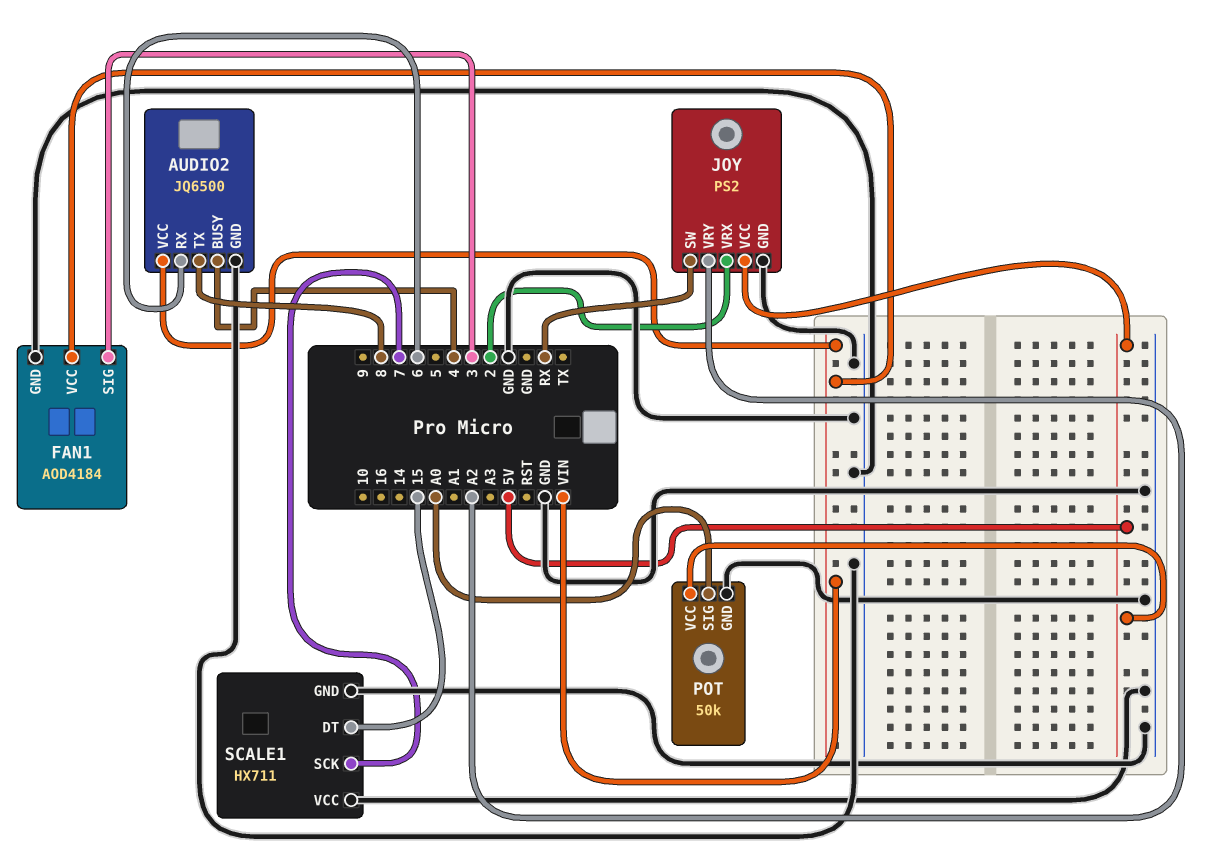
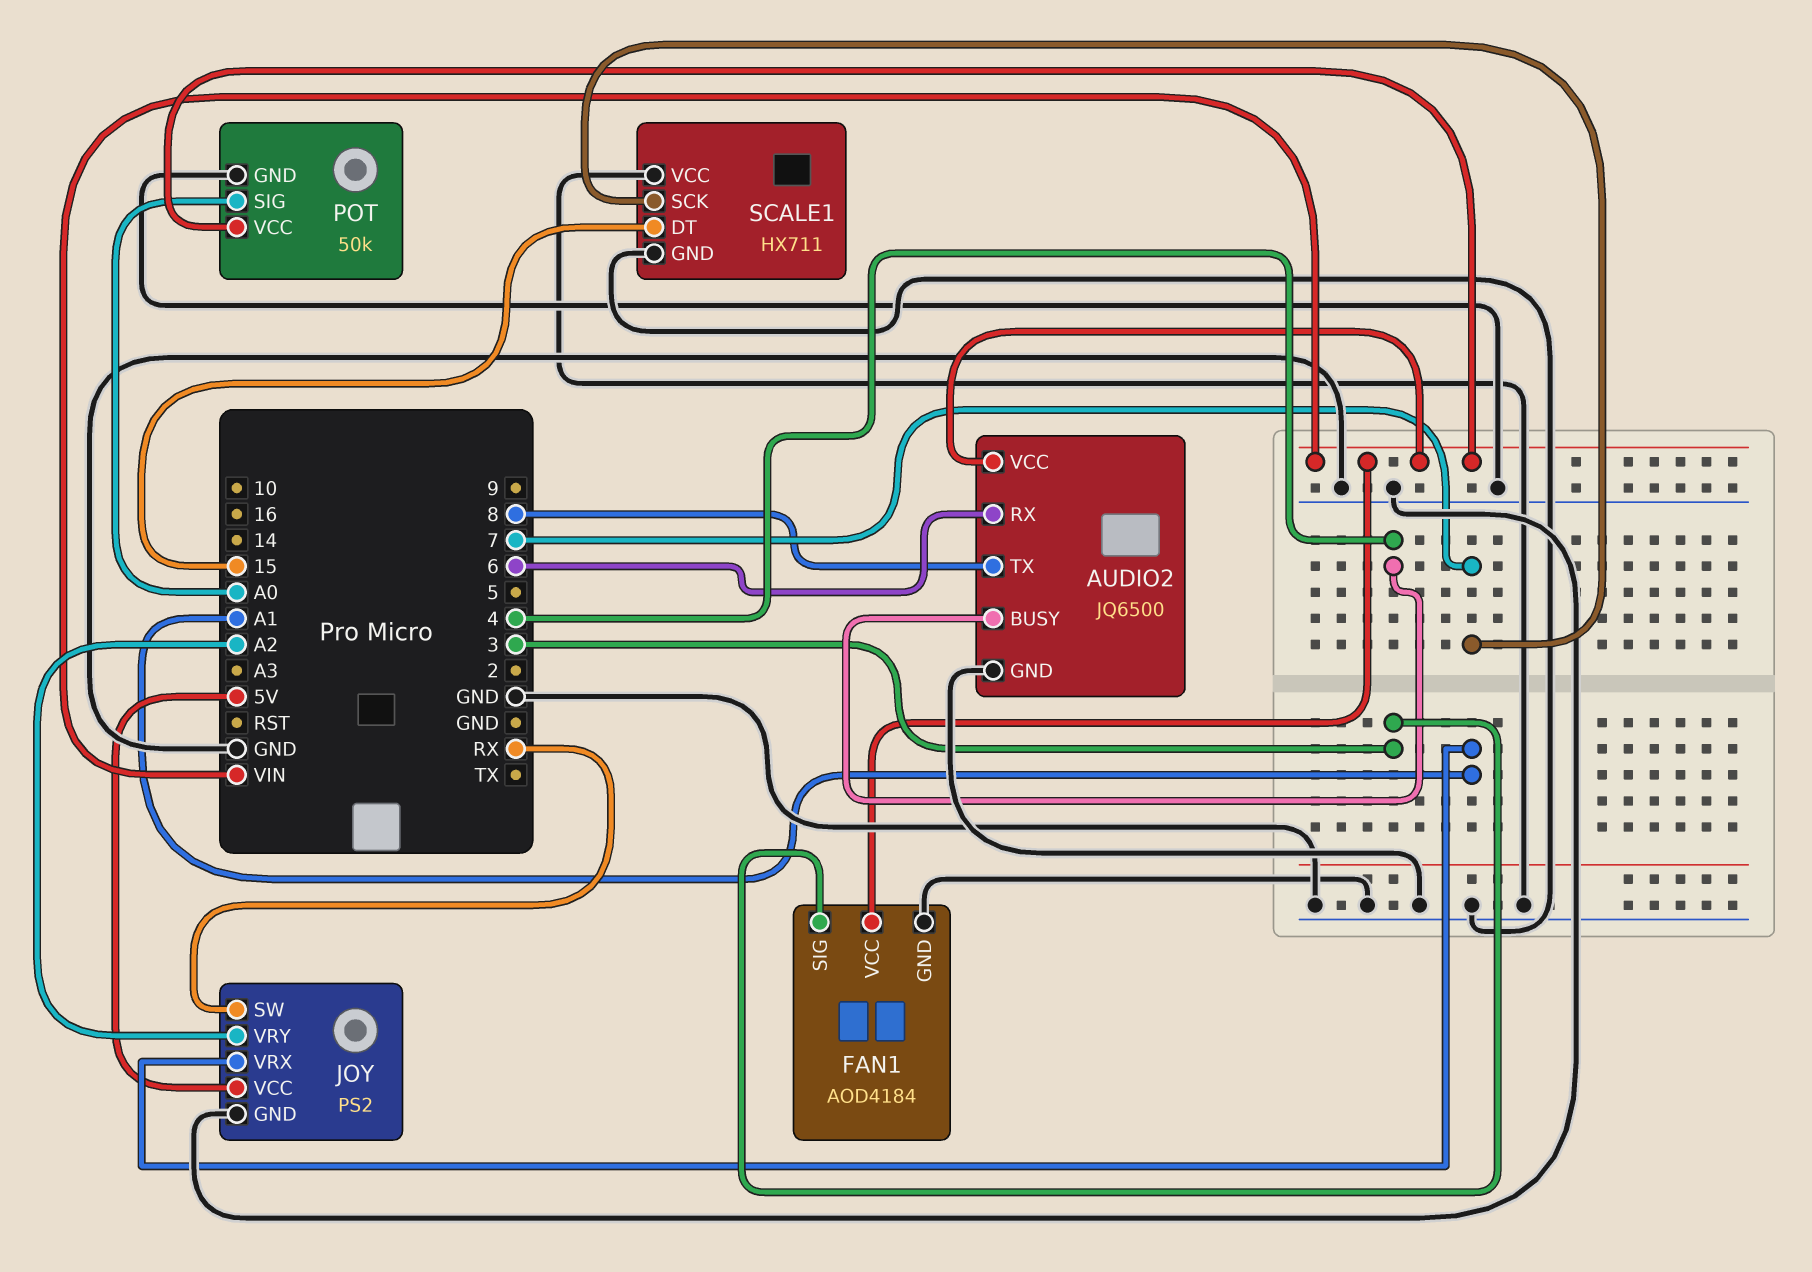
JOY pin VRX: 2 -> A1
POT pin VCC: 5V -> VIN

